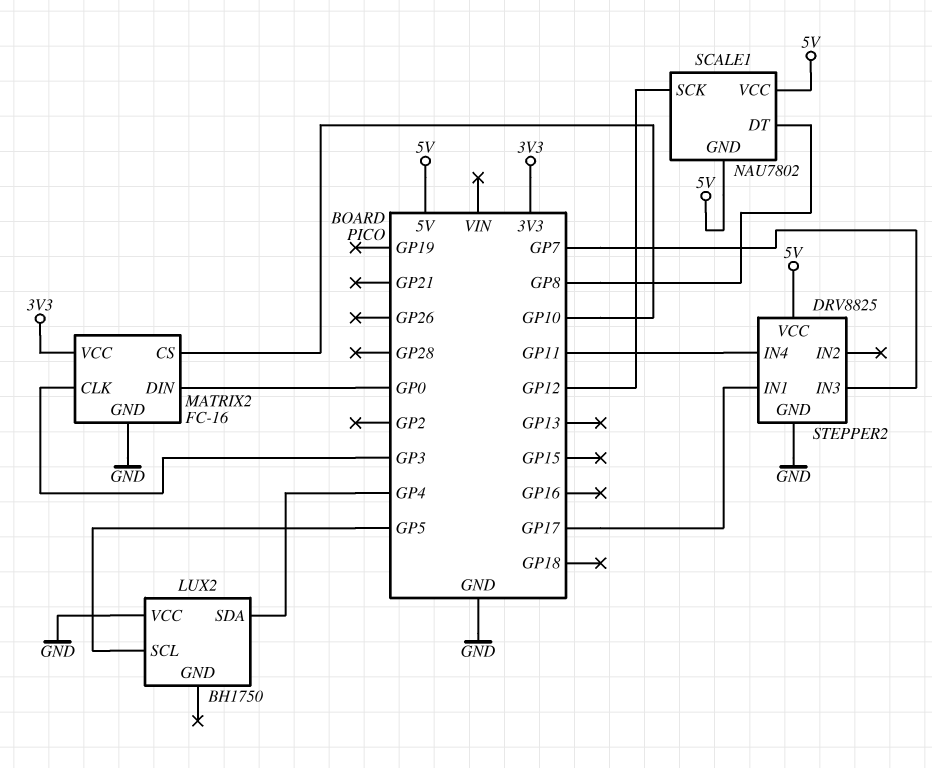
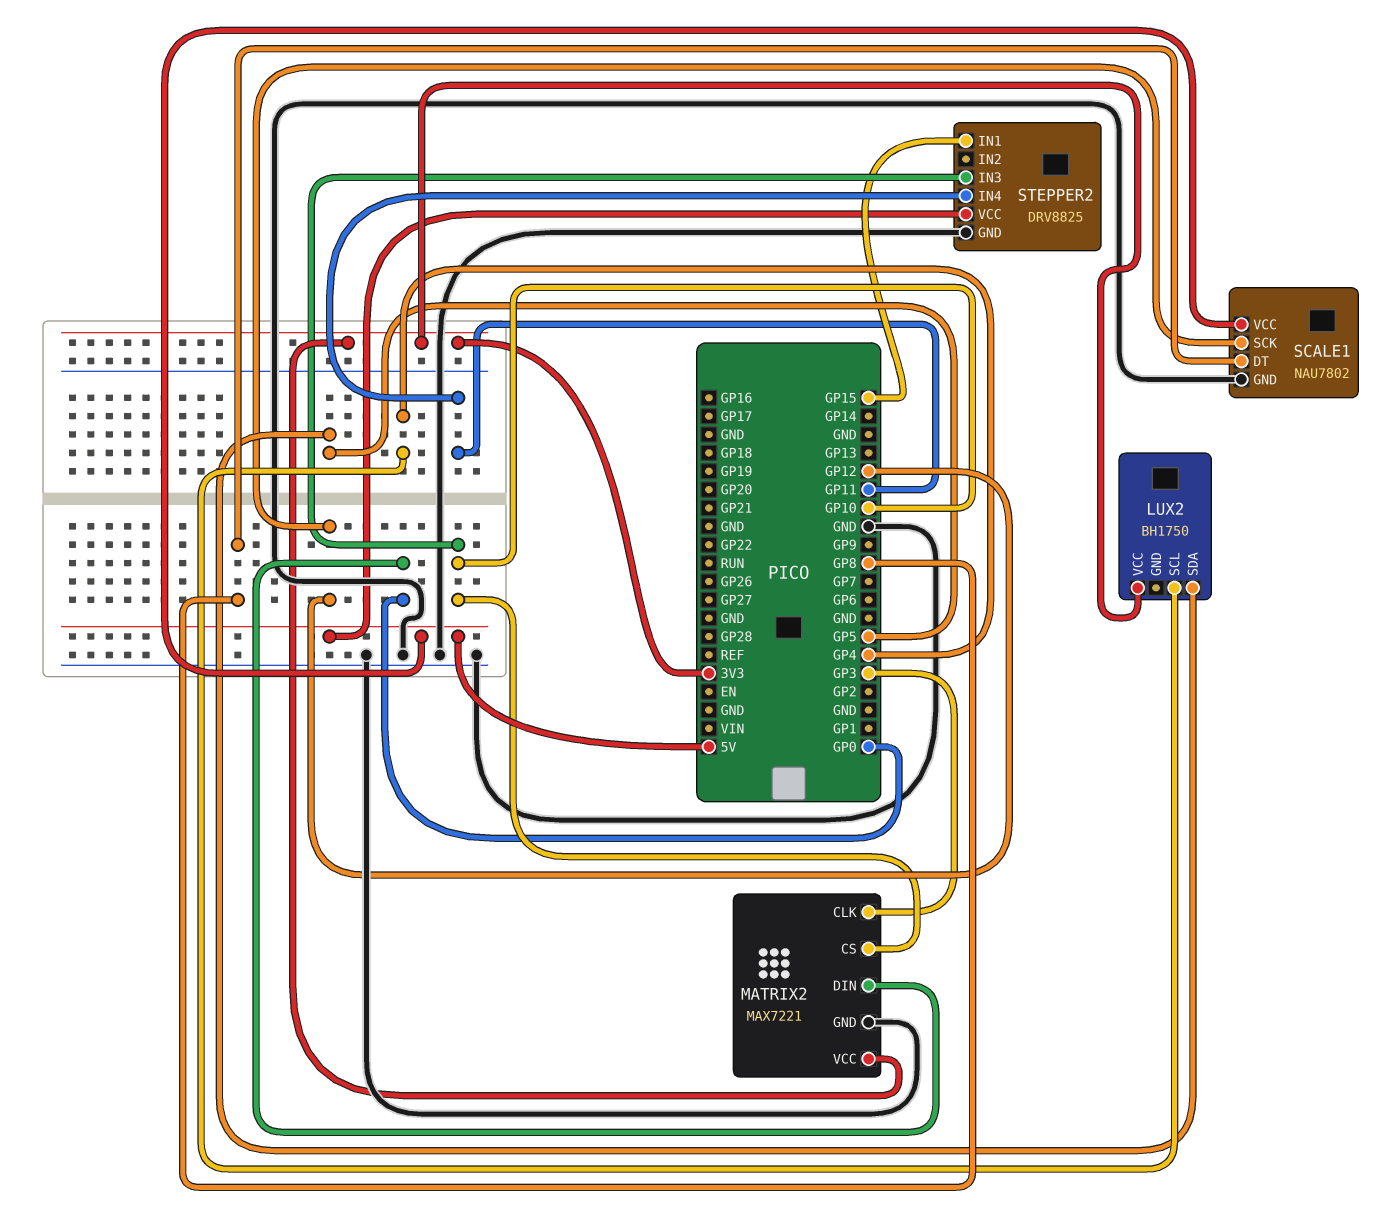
LUX2 pin SCL: GP5 -> GP4
LUX2 pin SDA: GP4 -> GP5
LUX2 pin VCC: GND -> 3V3
MATRIX2: FC-16 -> MAX7221
SCALE1 pin GND: 5V -> GND
STEPPER2 pin IN1: GP17 -> GP15
STEPPER2 pin IN3: GP7 -> GP10

